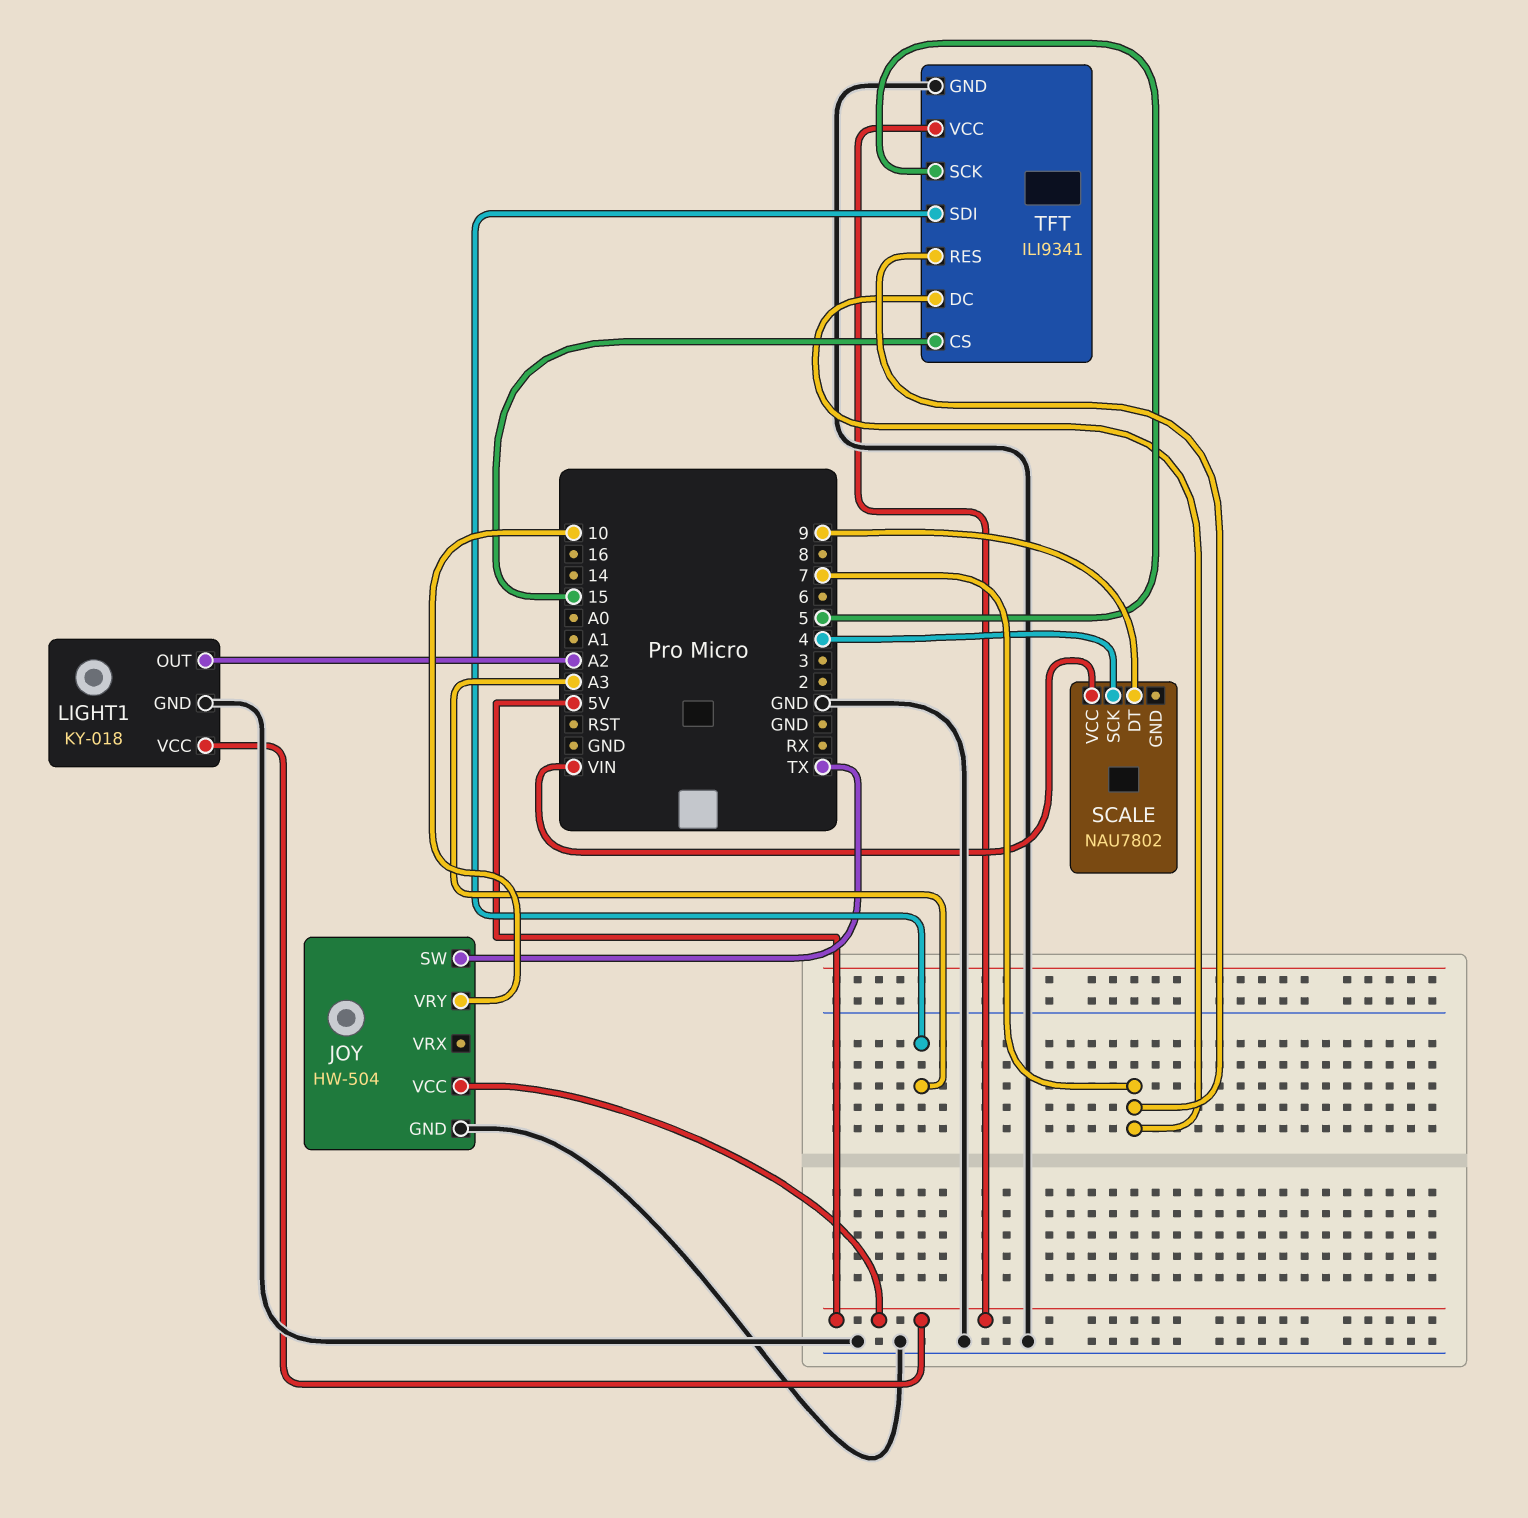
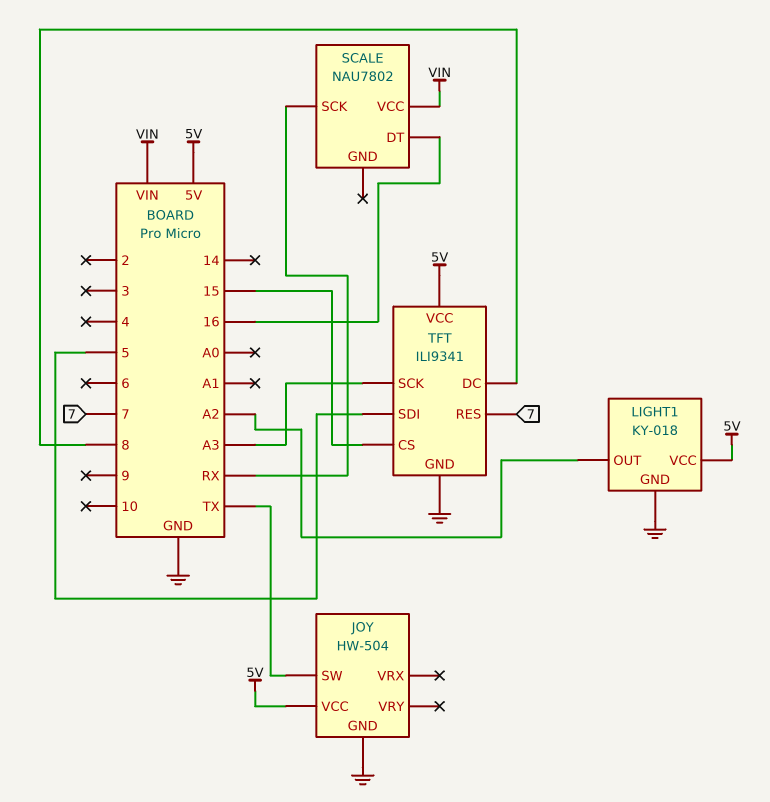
JOY pin VRY: 10 -> none
SCALE pin DT: 9 -> 16
SCALE pin SCK: 4 -> RX
TFT pin DC: 7 -> 8
TFT pin SCK: 5 -> A3
TFT pin SDI: A3 -> 5

